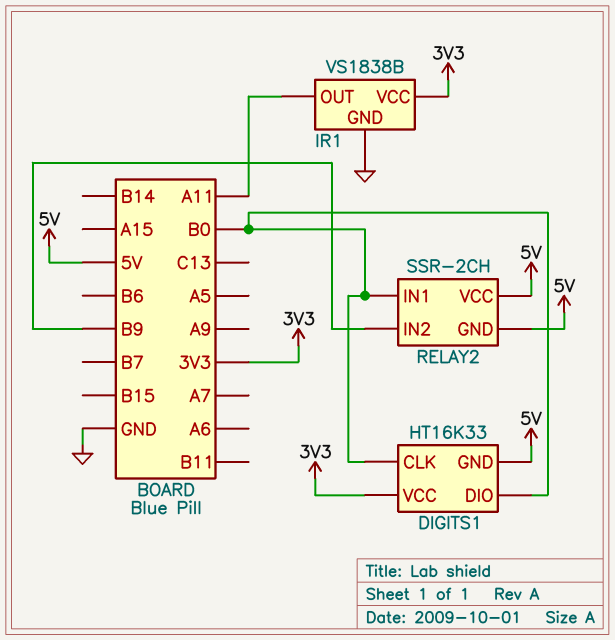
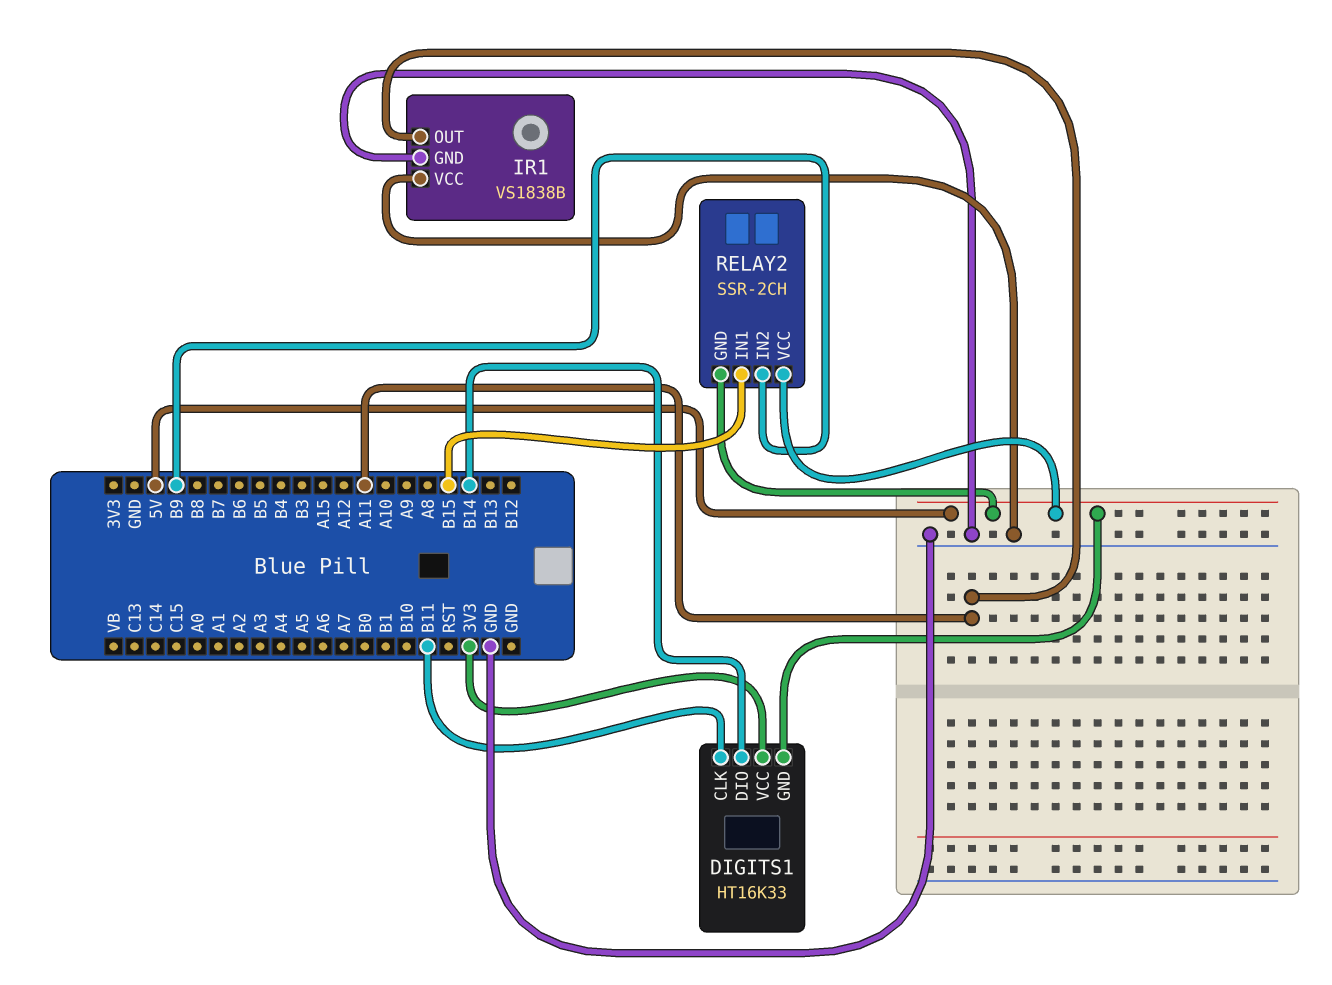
DIGITS1 pin CLK: B0 -> B11
DIGITS1 pin DIO: B0 -> B14
IR1 pin VCC: 3V3 -> GND
RELAY2 pin IN1: B0 -> B15

